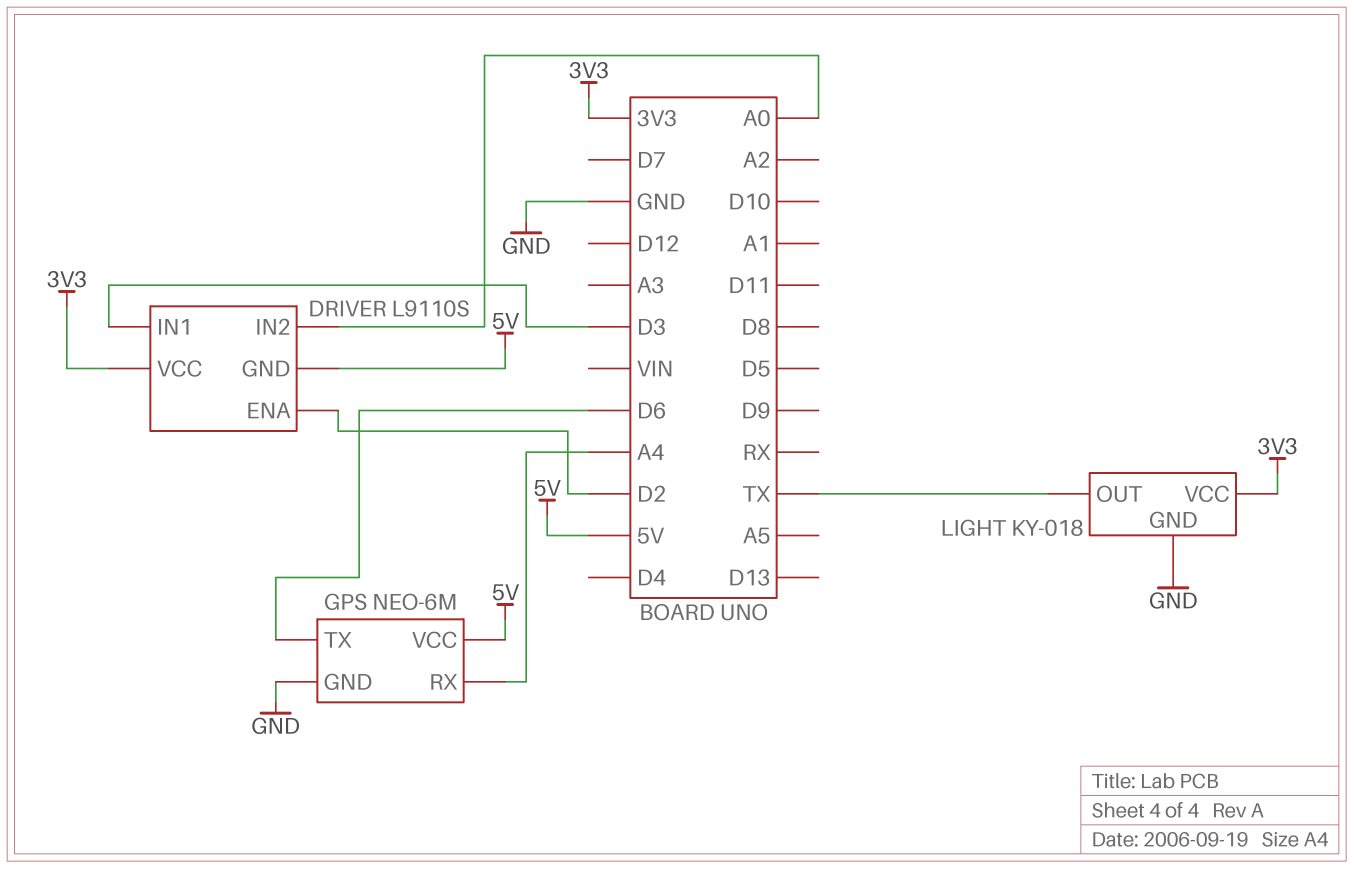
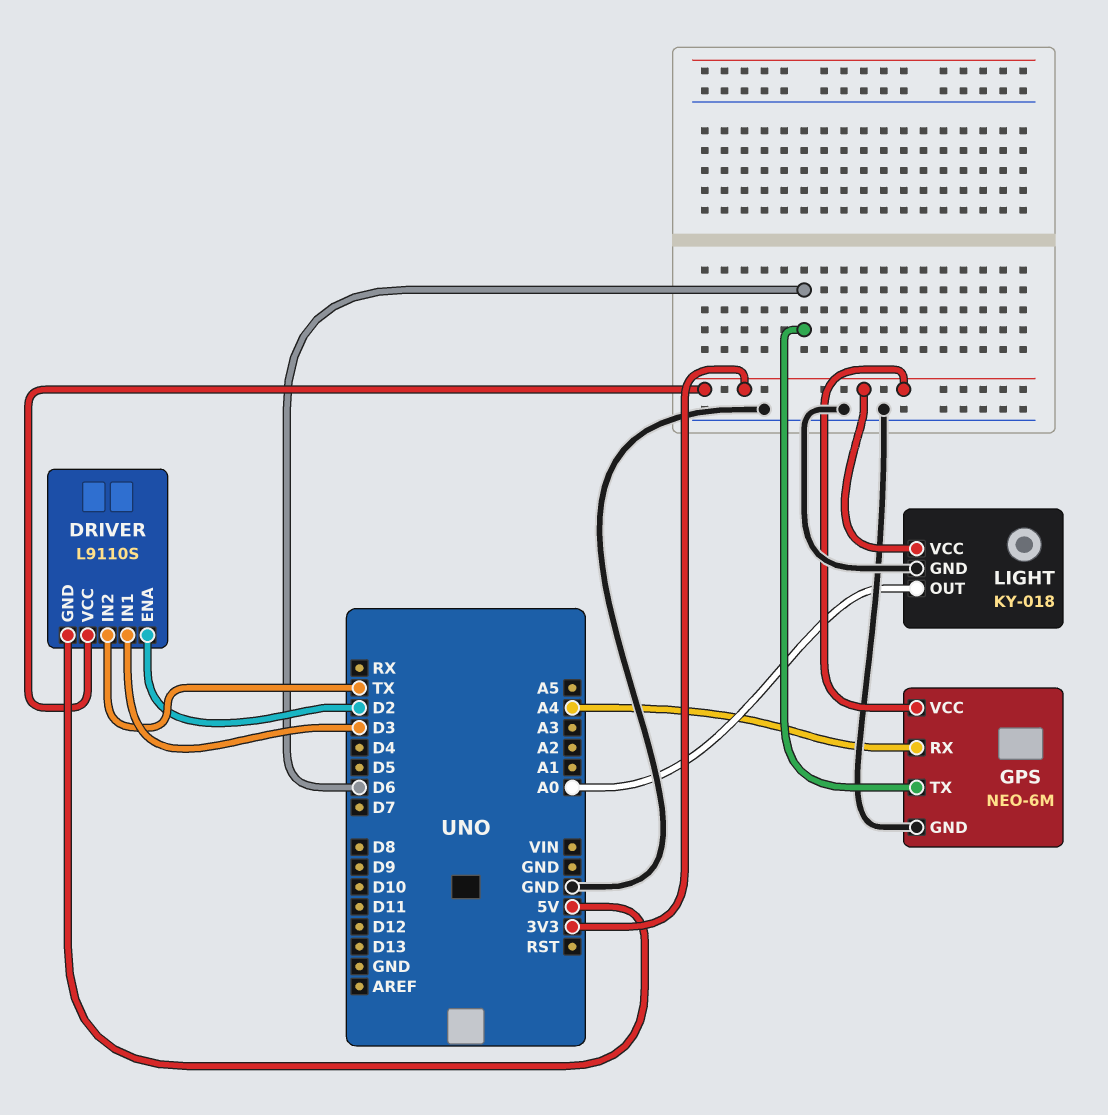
DRIVER pin IN2: A0 -> TX
GPS pin VCC: 5V -> 3V3
LIGHT pin OUT: TX -> A0

